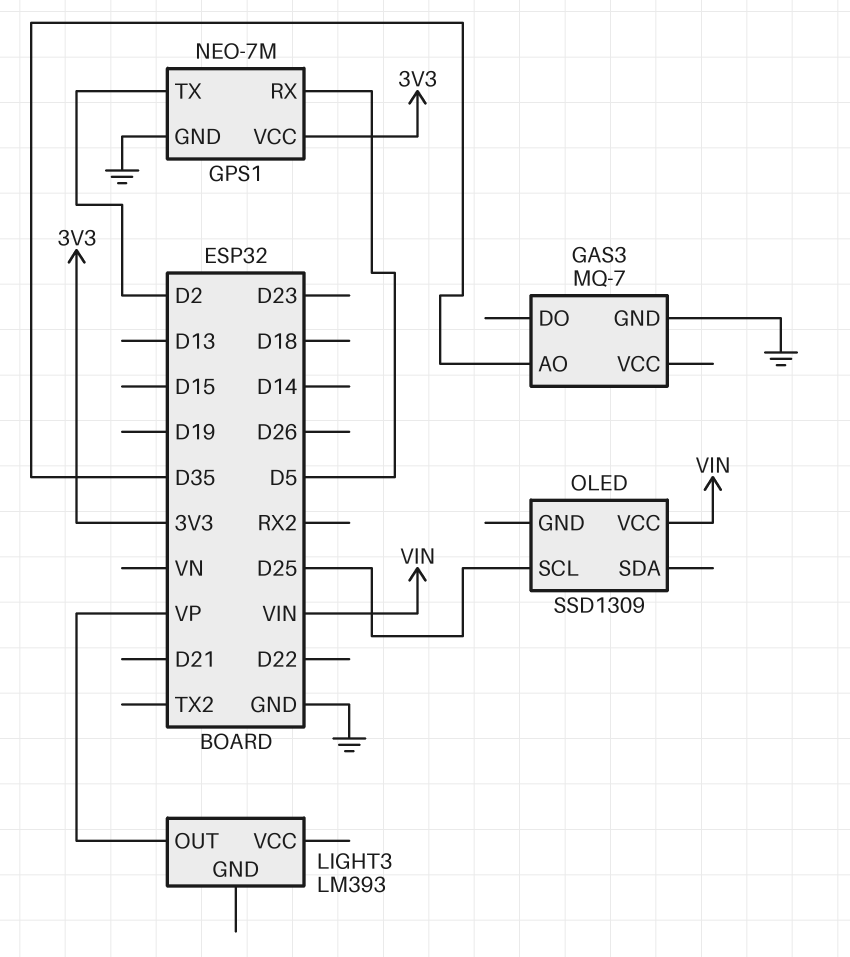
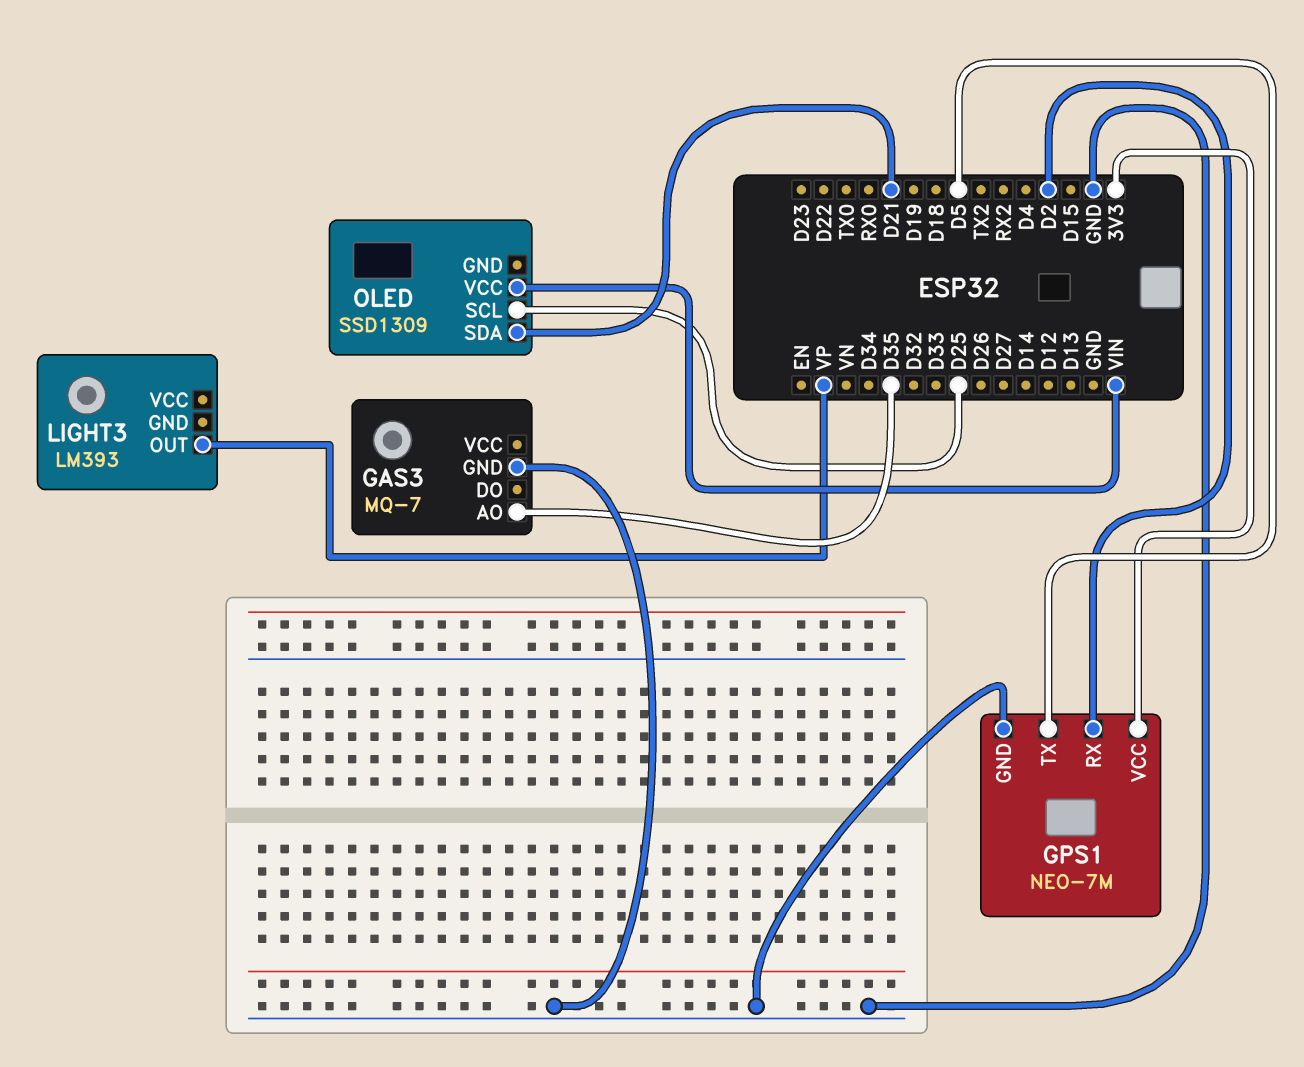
GPS1 pin RX: D5 -> D2
GPS1 pin TX: D2 -> D5
OLED pin SDA: none -> D21

